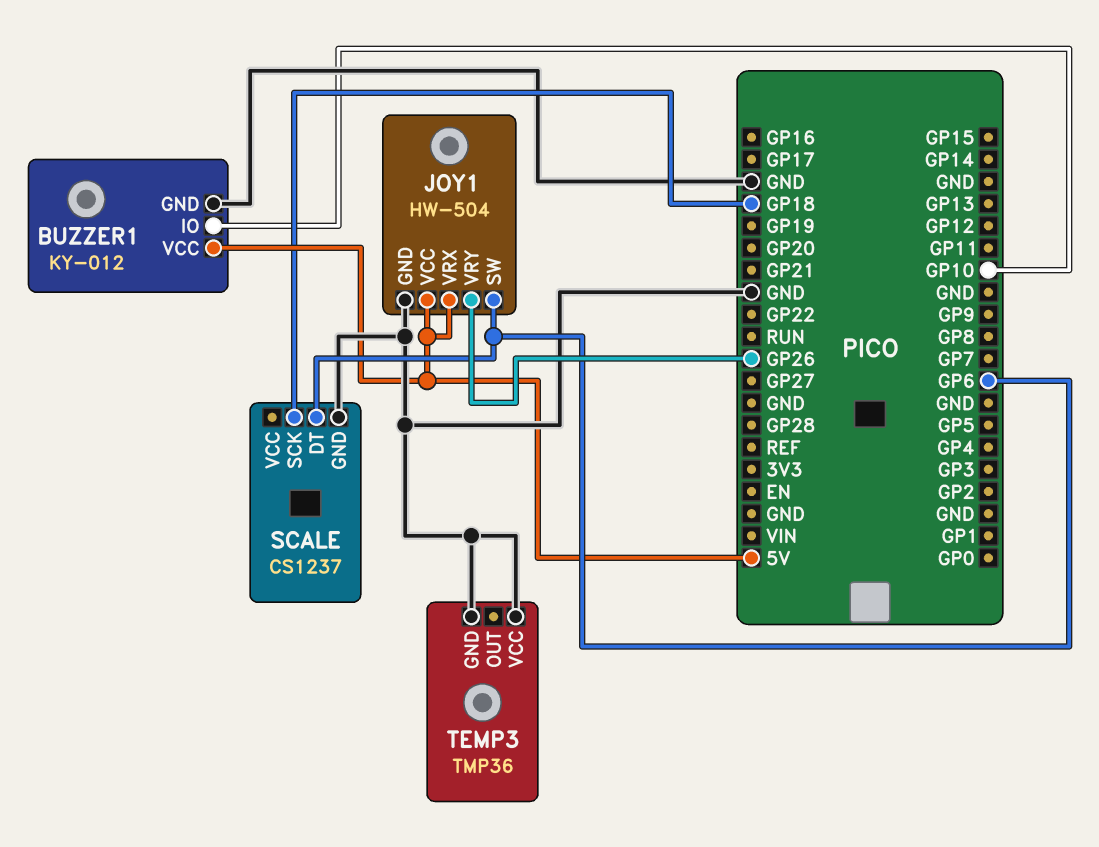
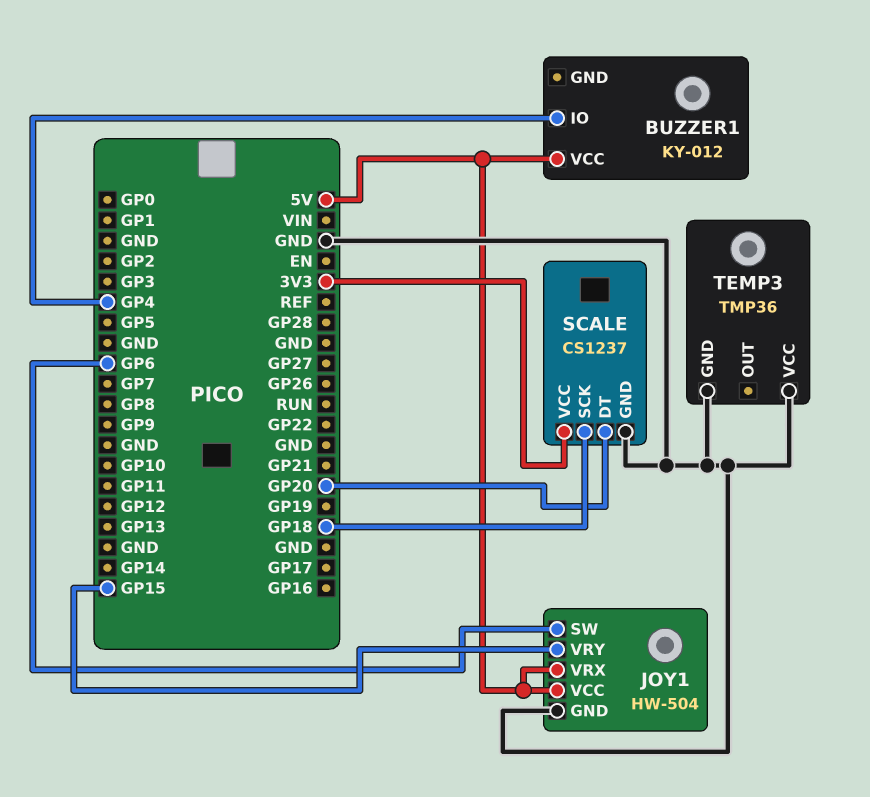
BUZZER1 pin GND: GND -> none
BUZZER1 pin IO: GP10 -> GP4
JOY1 pin VRY: GP26 -> GP15
SCALE pin DT: GP6 -> GP20
SCALE pin VCC: none -> 3V3

